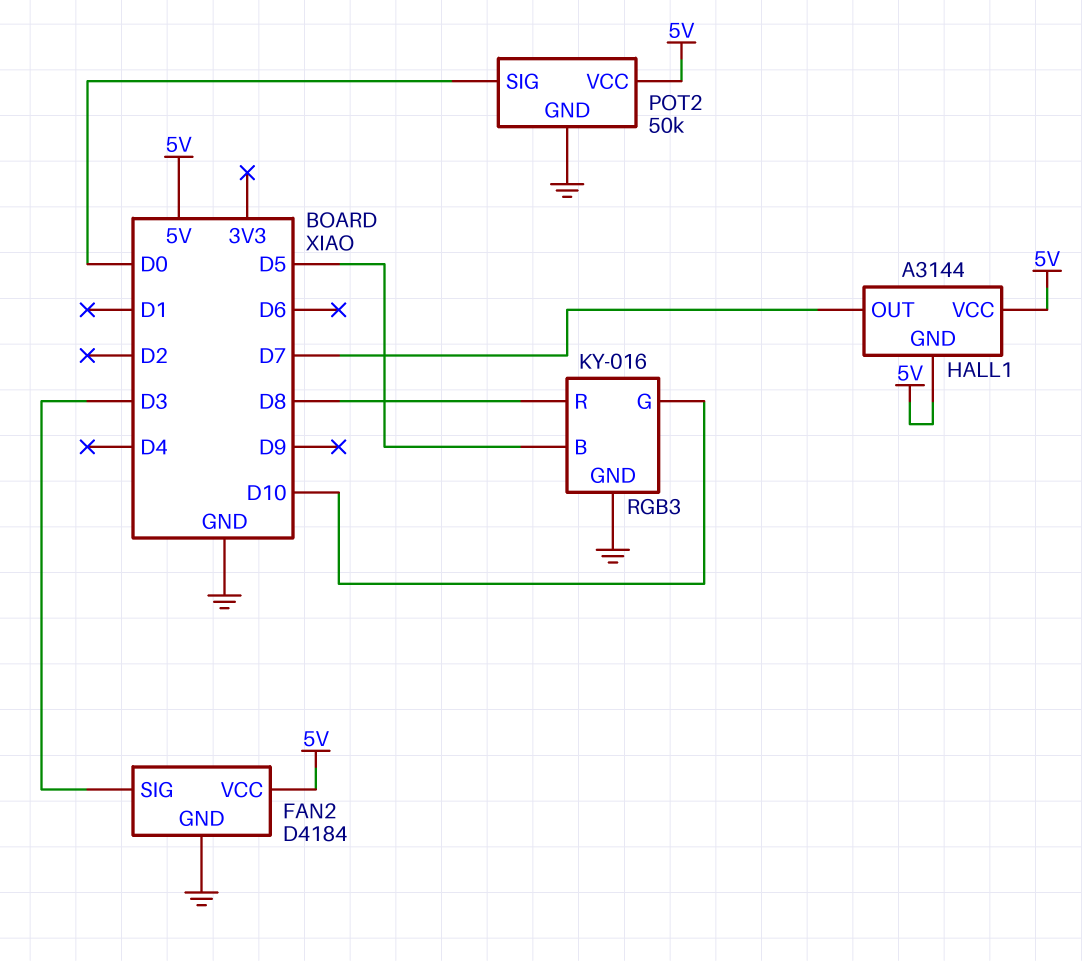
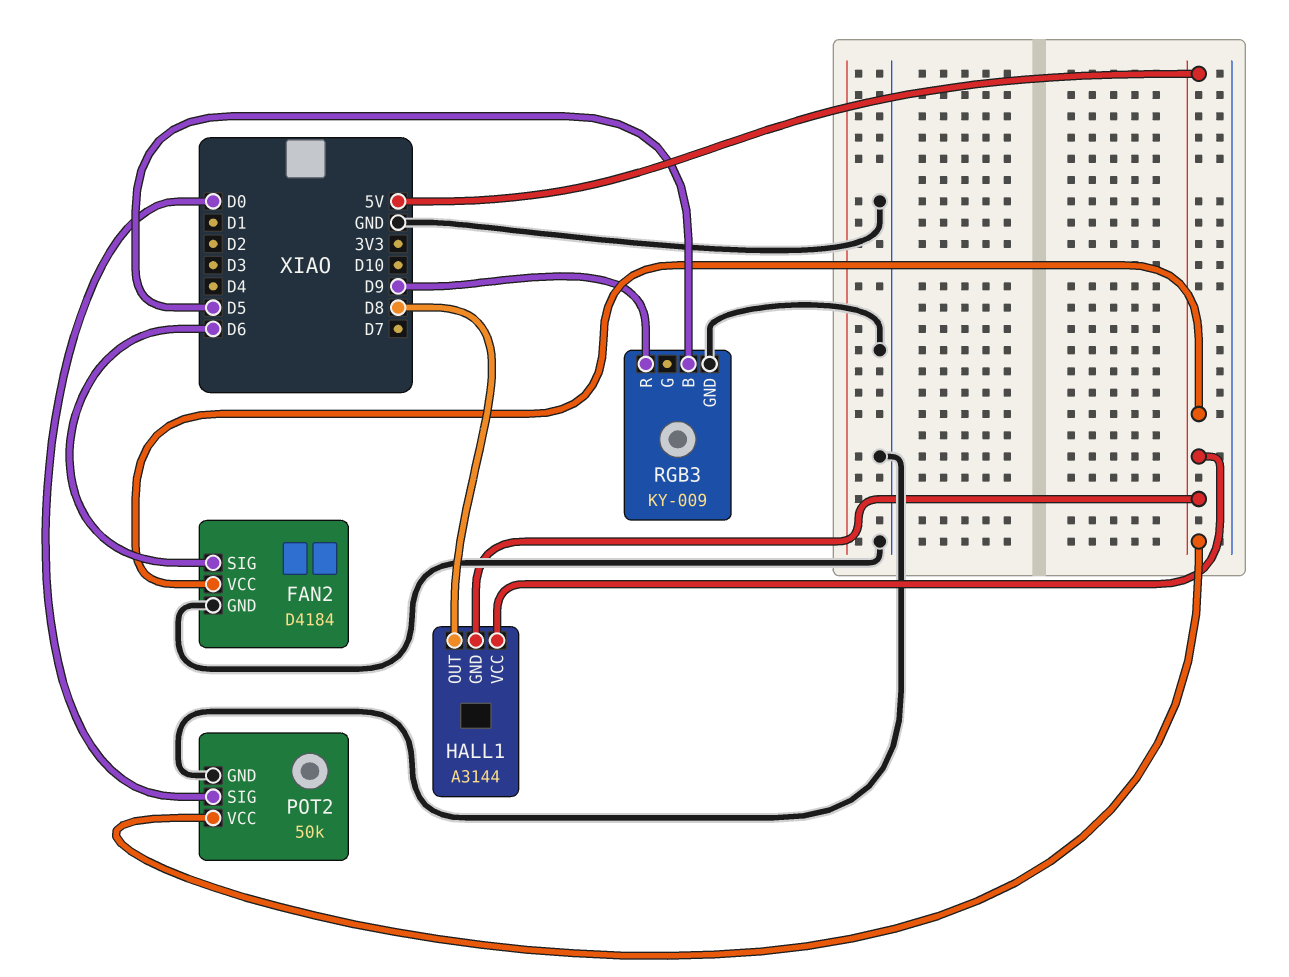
FAN2 pin SIG: D3 -> D6
HALL1 pin OUT: D7 -> D8
RGB3: KY-016 -> KY-009
RGB3 pin G: D10 -> none
RGB3 pin R: D8 -> D9

